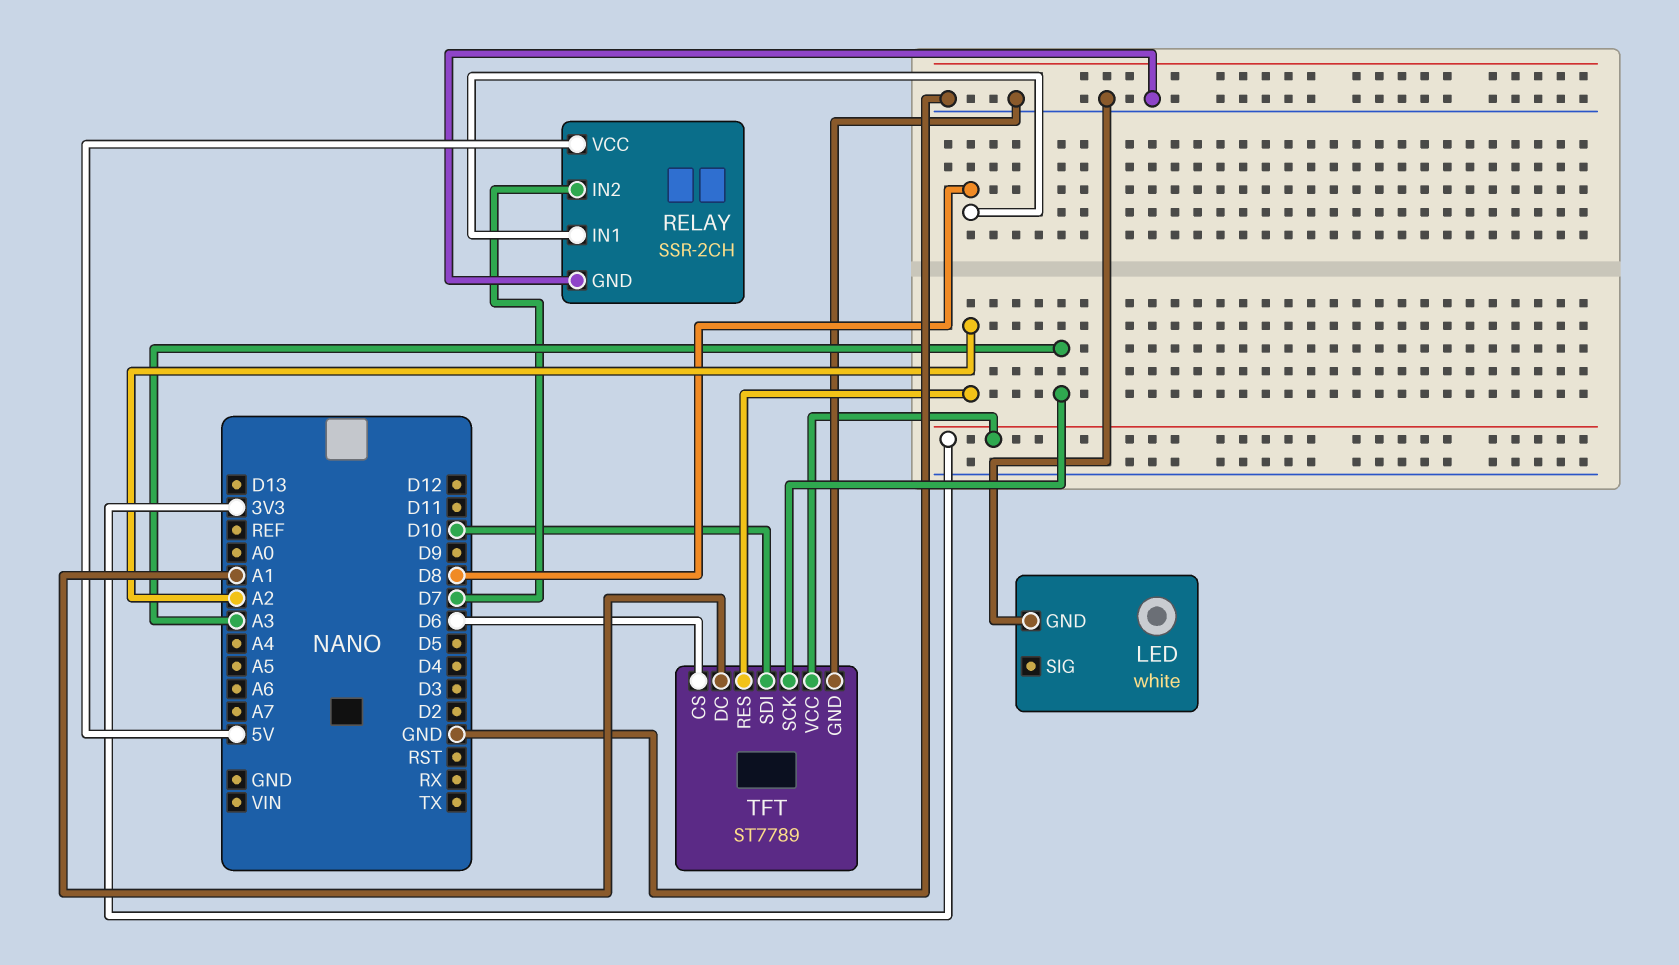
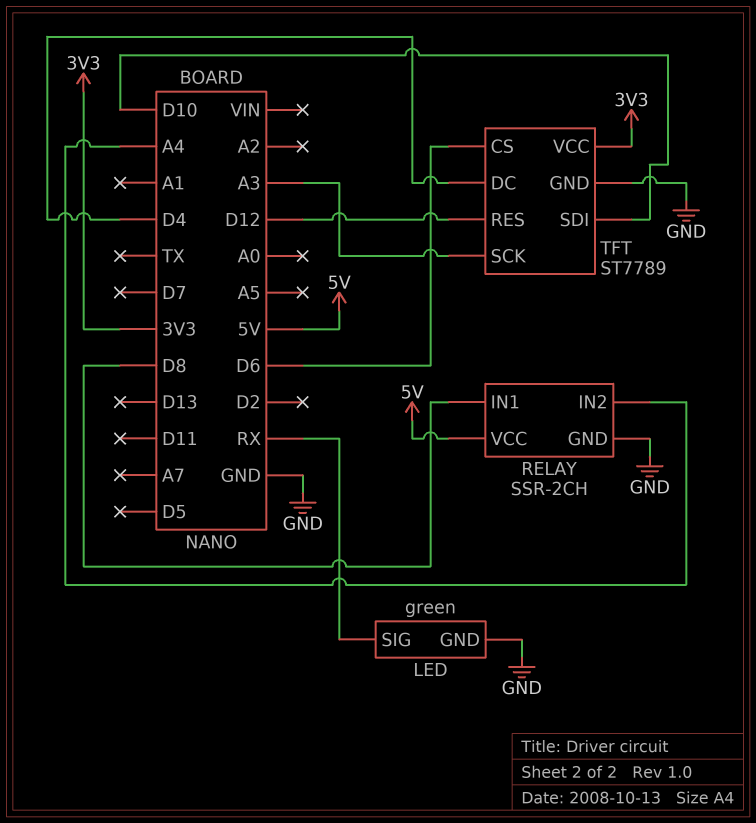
LED: white -> green
LED pin SIG: none -> RX
RELAY pin IN2: D7 -> A4
TFT pin DC: A1 -> D4
TFT pin RES: A2 -> D12

